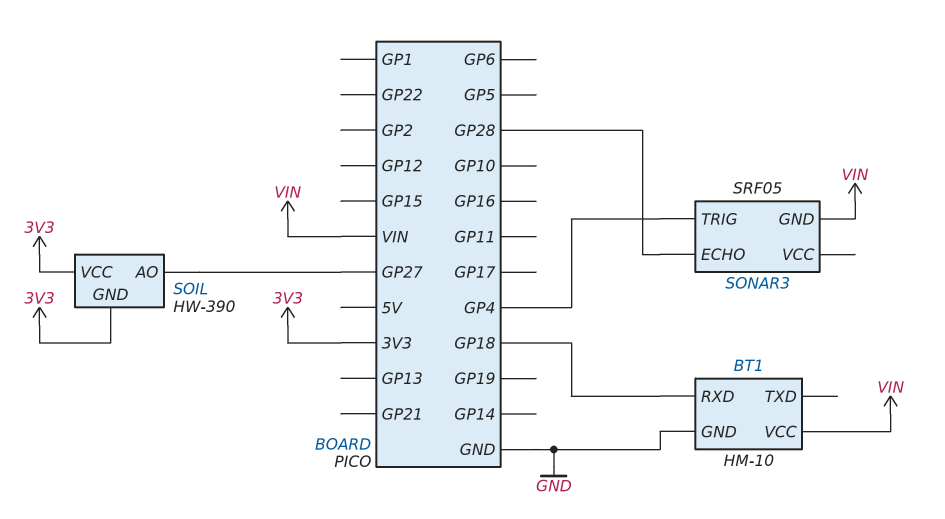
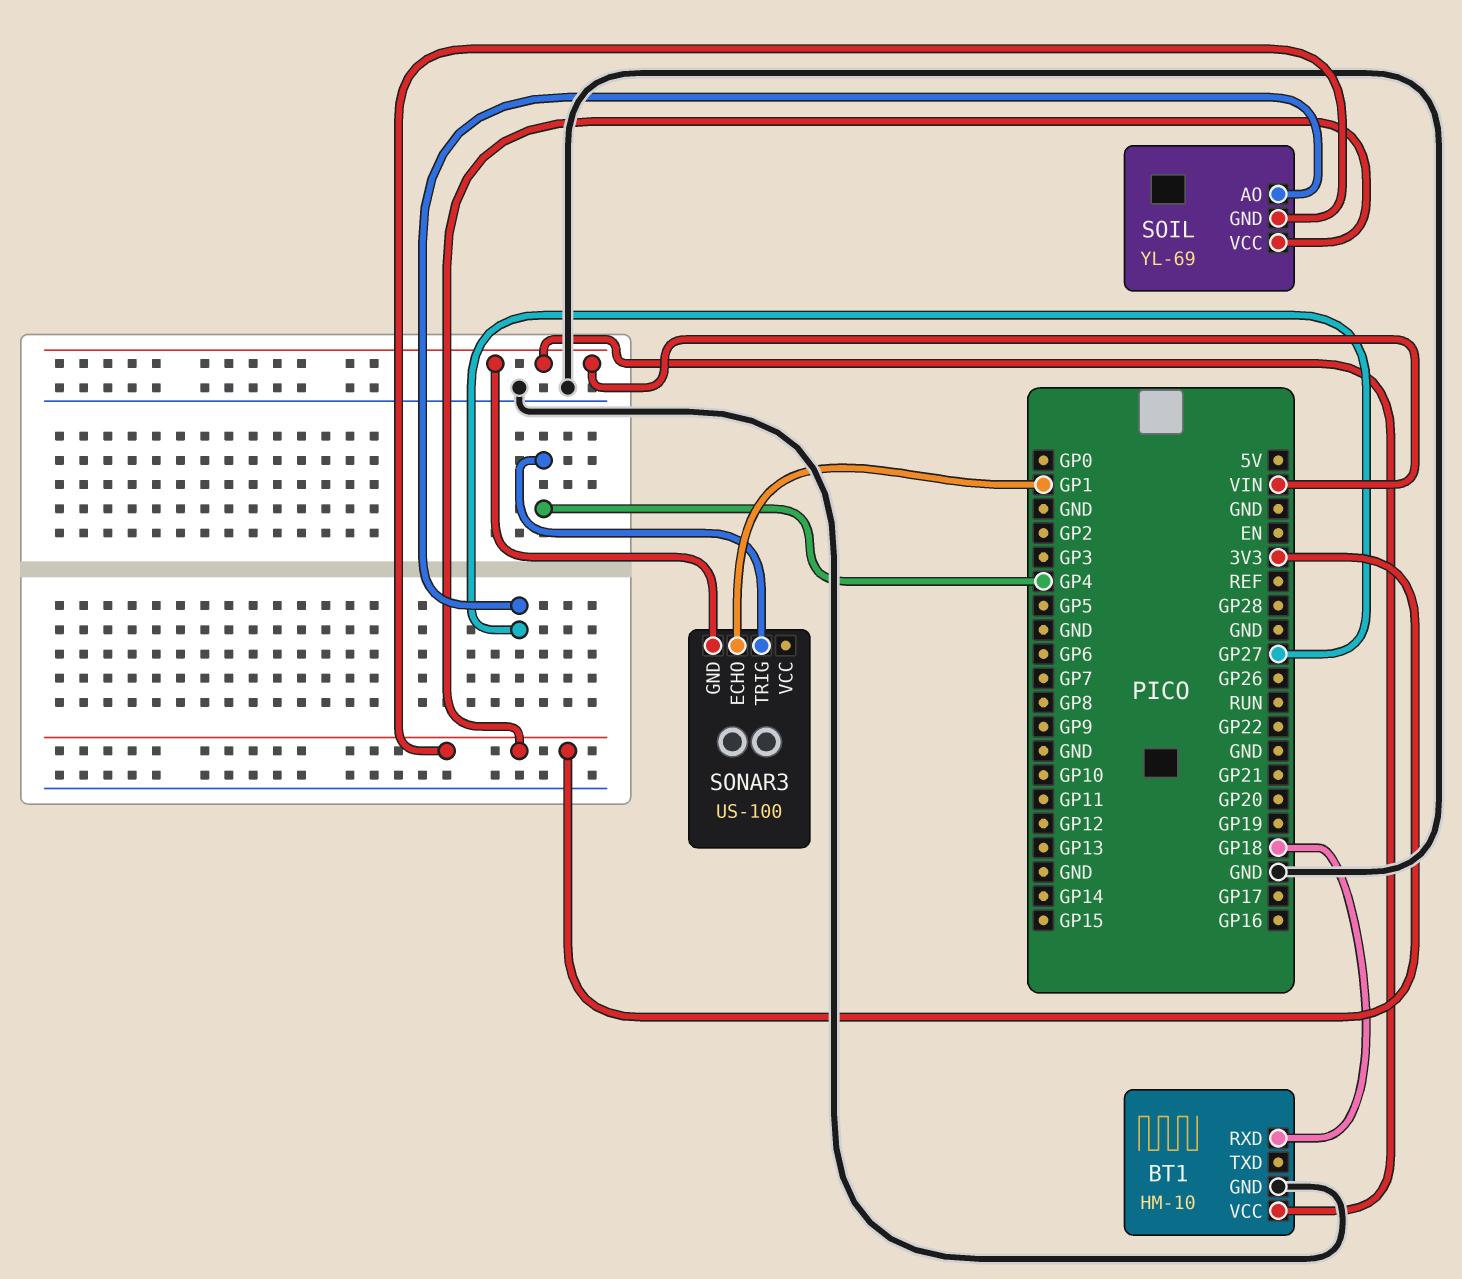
SOIL: HW-390 -> YL-69
SONAR3: SRF05 -> US-100
SONAR3 pin ECHO: GP28 -> GP1

